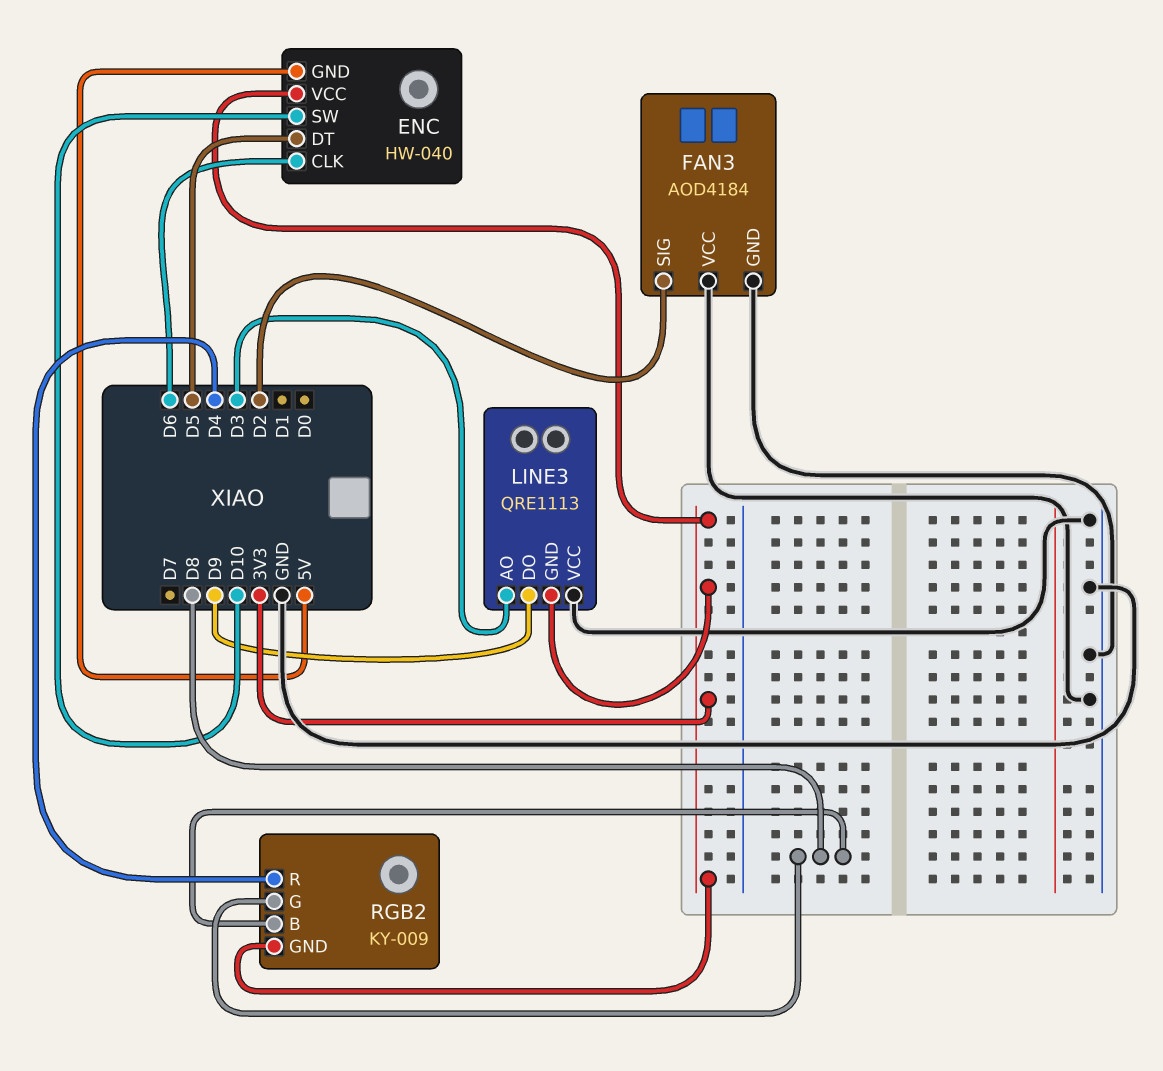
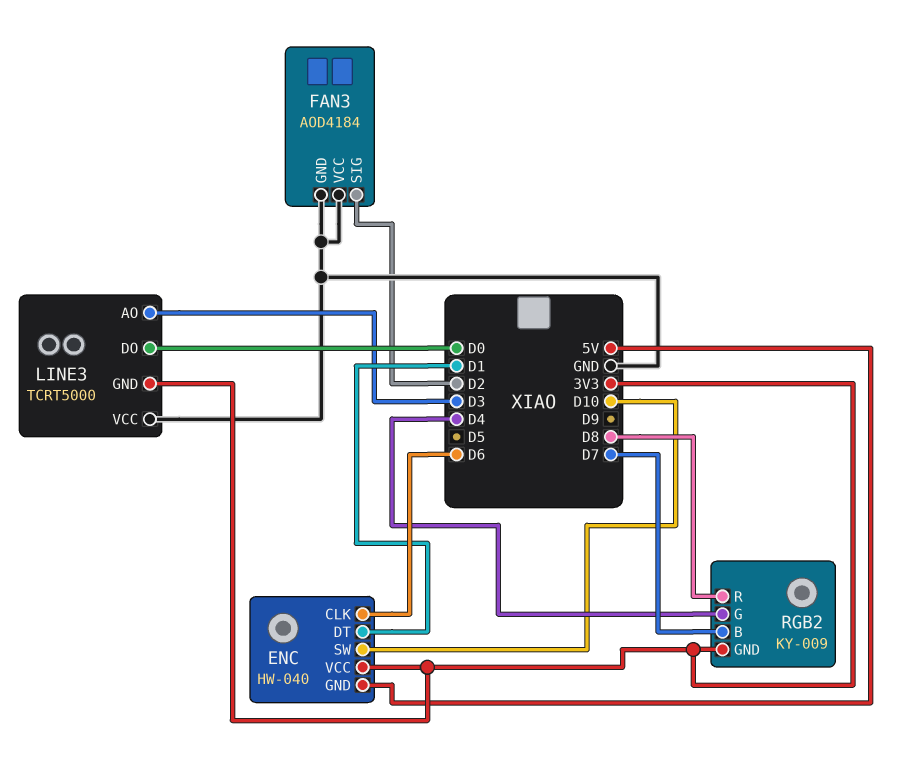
ENC pin DT: D5 -> D1
LINE3: QRE1113 -> TCRT5000
LINE3 pin DO: D9 -> D0
RGB2 pin B: D8 -> D7
RGB2 pin G: D8 -> D4
RGB2 pin R: D4 -> D8

